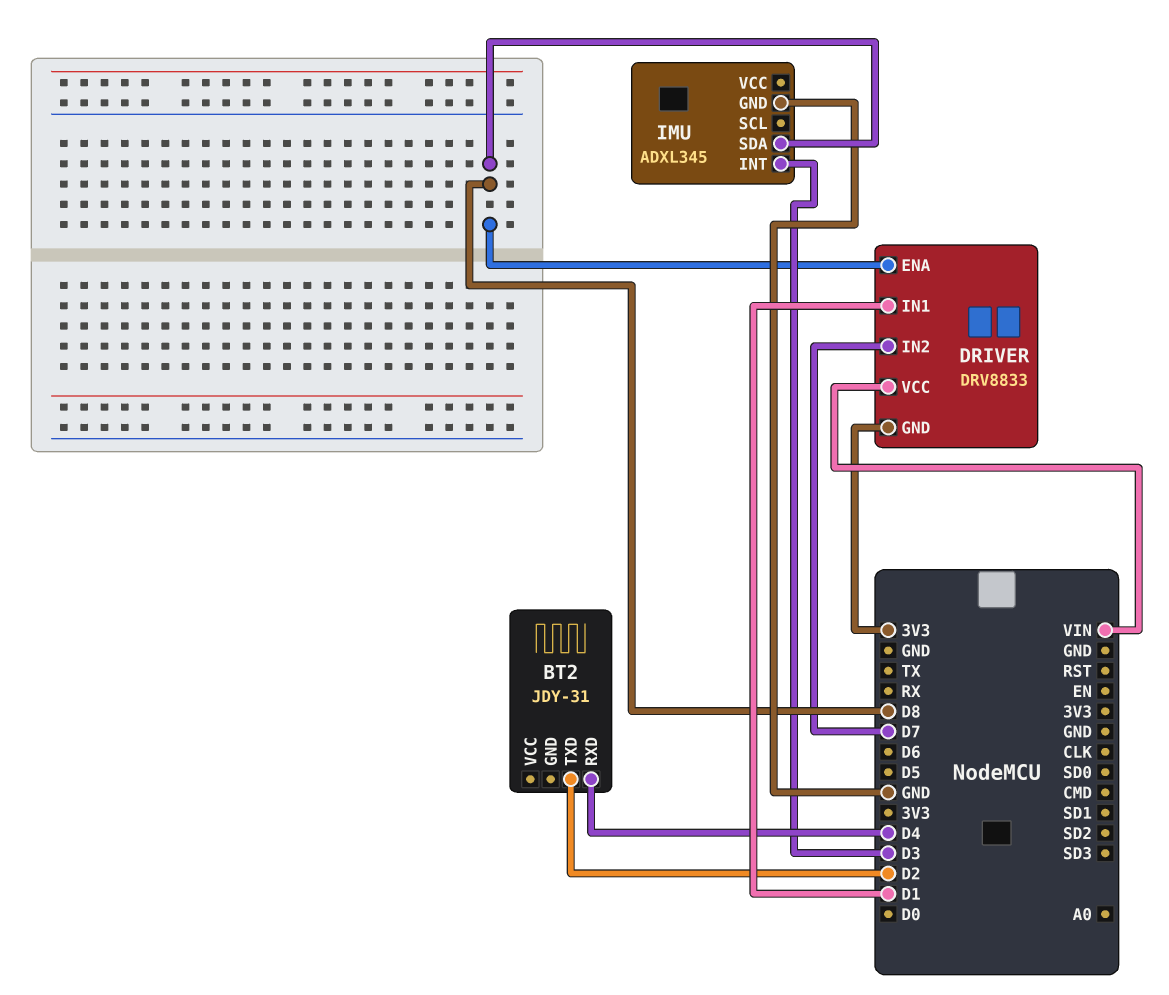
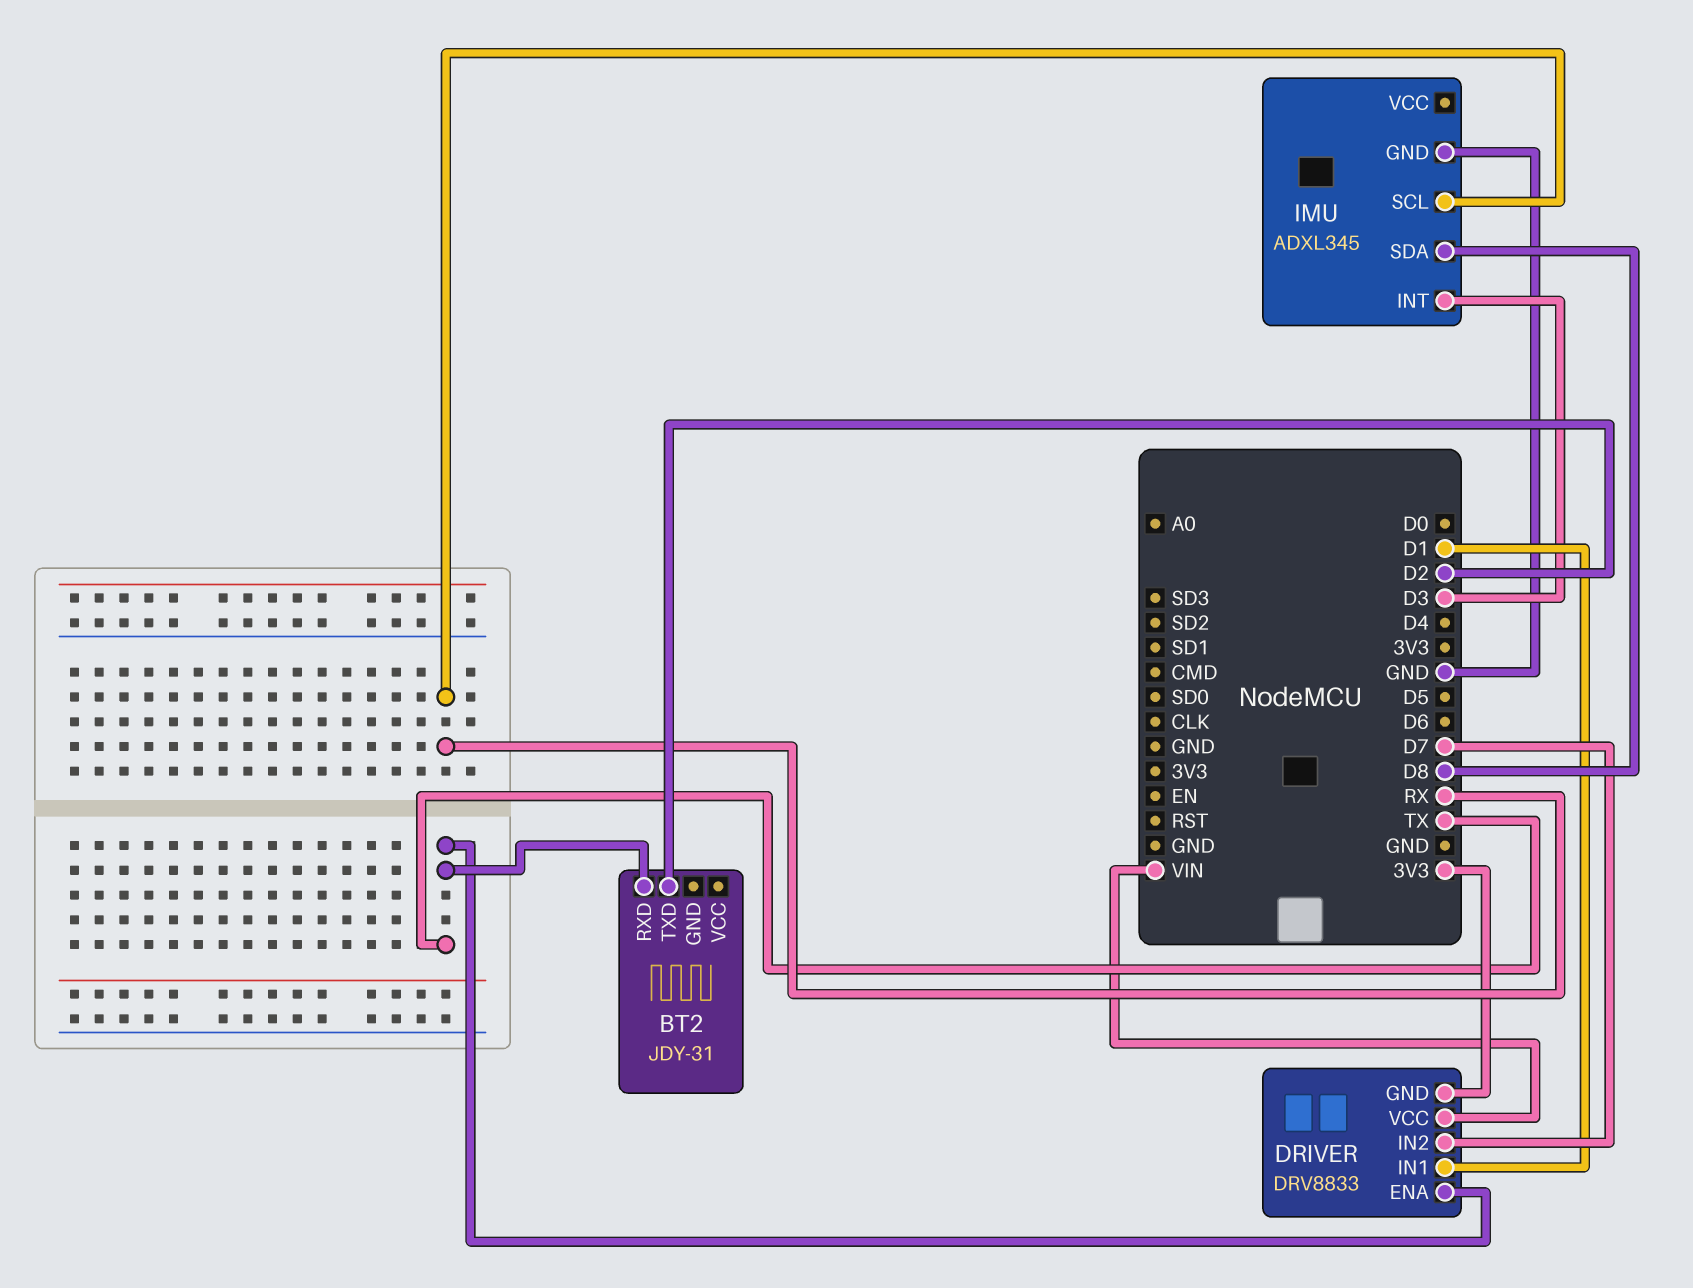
BT2 pin RXD: D4 -> TX
DRIVER pin ENA: D8 -> TX
IMU pin SCL: none -> RX

